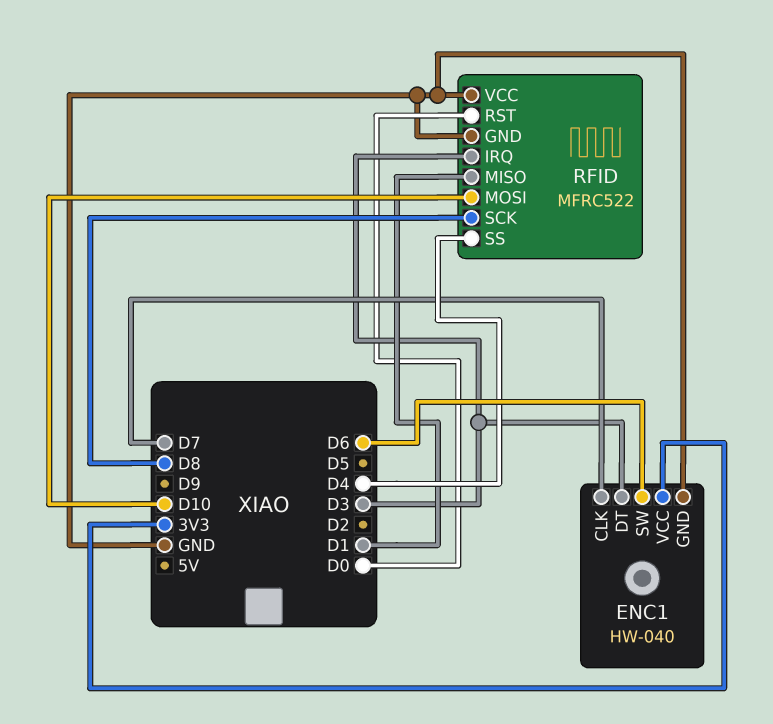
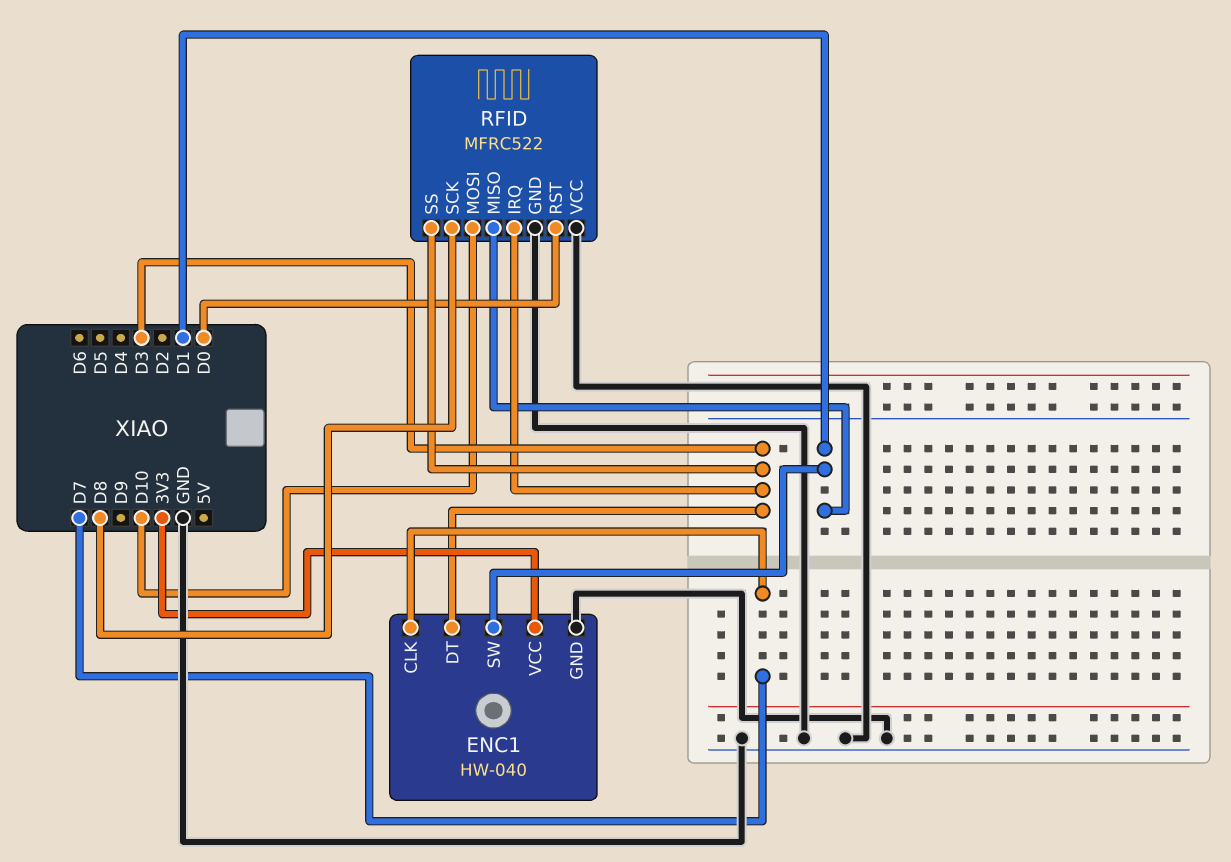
ENC1 pin SW: D6 -> D1
RFID pin SS: D4 -> D3

